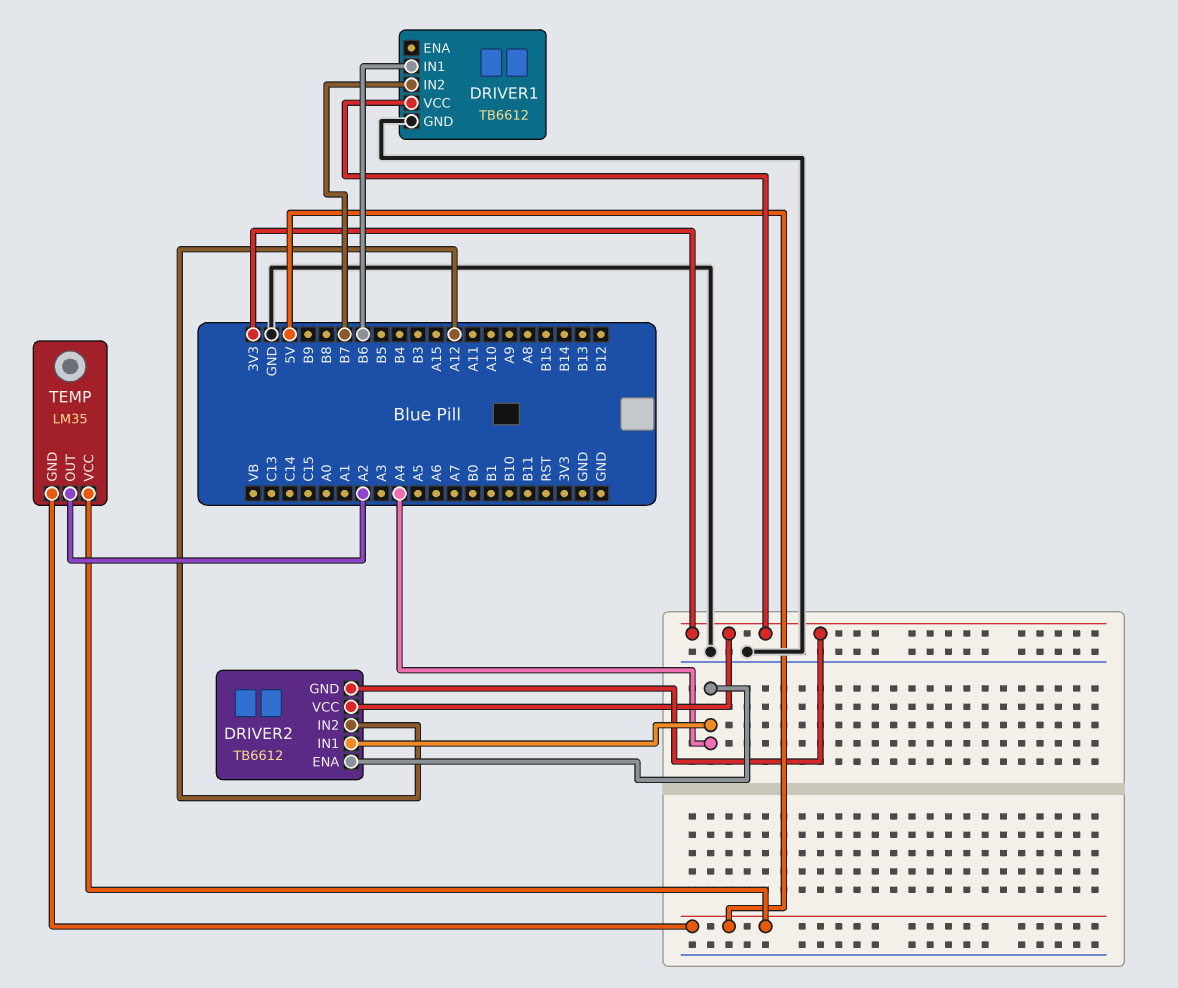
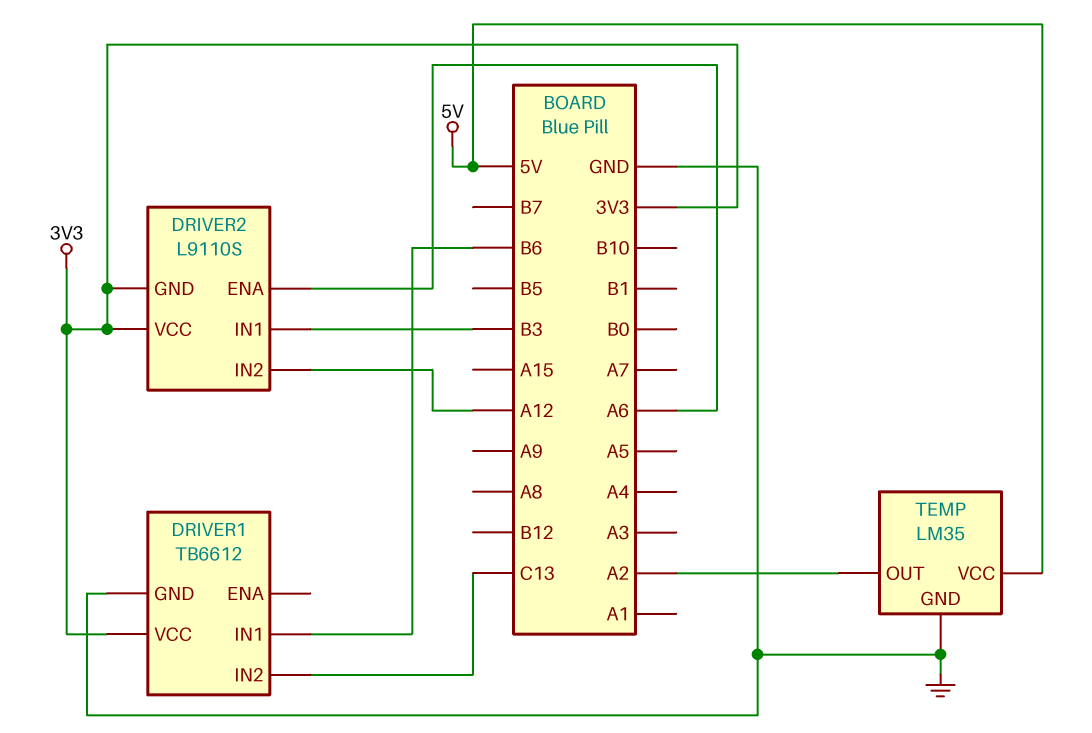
DRIVER1 pin IN2: B7 -> C13
DRIVER2: TB6612 -> L9110S
DRIVER2 pin ENA: A4 -> A6
DRIVER2 pin IN1: A4 -> B3
TEMP pin GND: 5V -> GND

